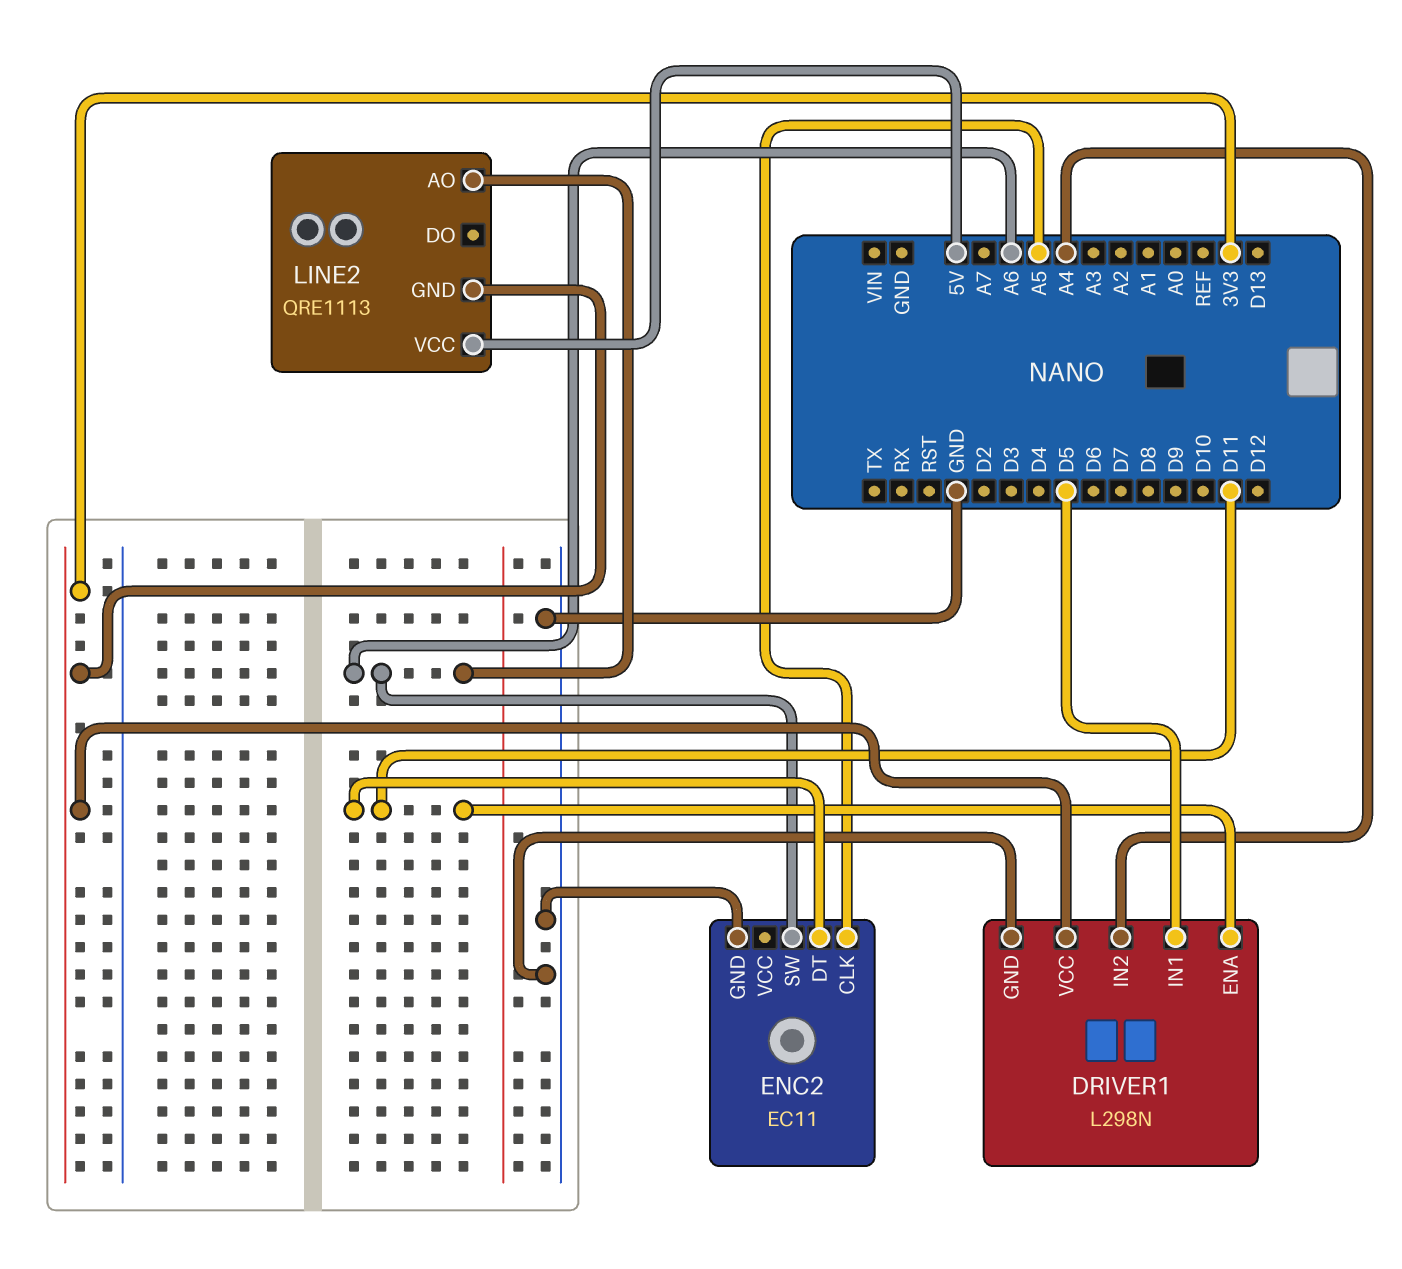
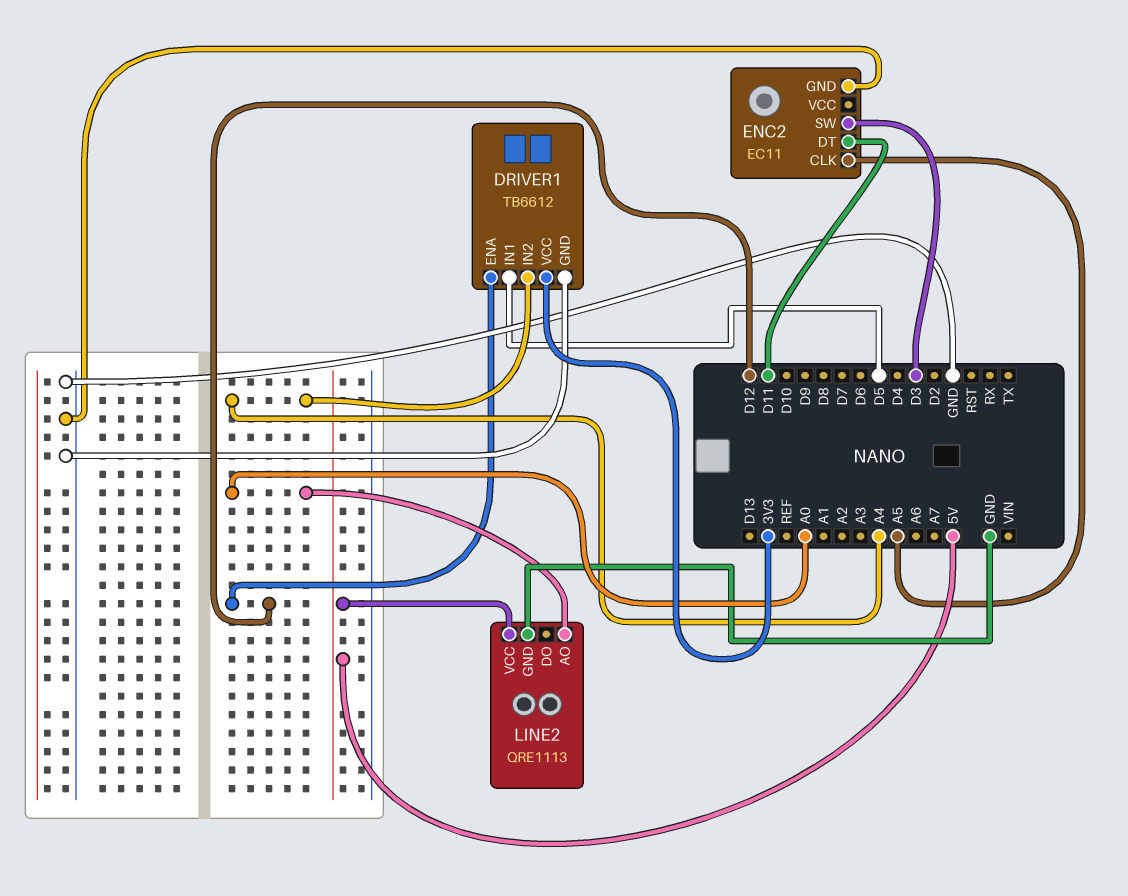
DRIVER1: L298N -> TB6612
DRIVER1 pin ENA: D11 -> D12
ENC2 pin SW: A6 -> D3
LINE2 pin AO: A6 -> A0
LINE2 pin GND: 3V3 -> GND

